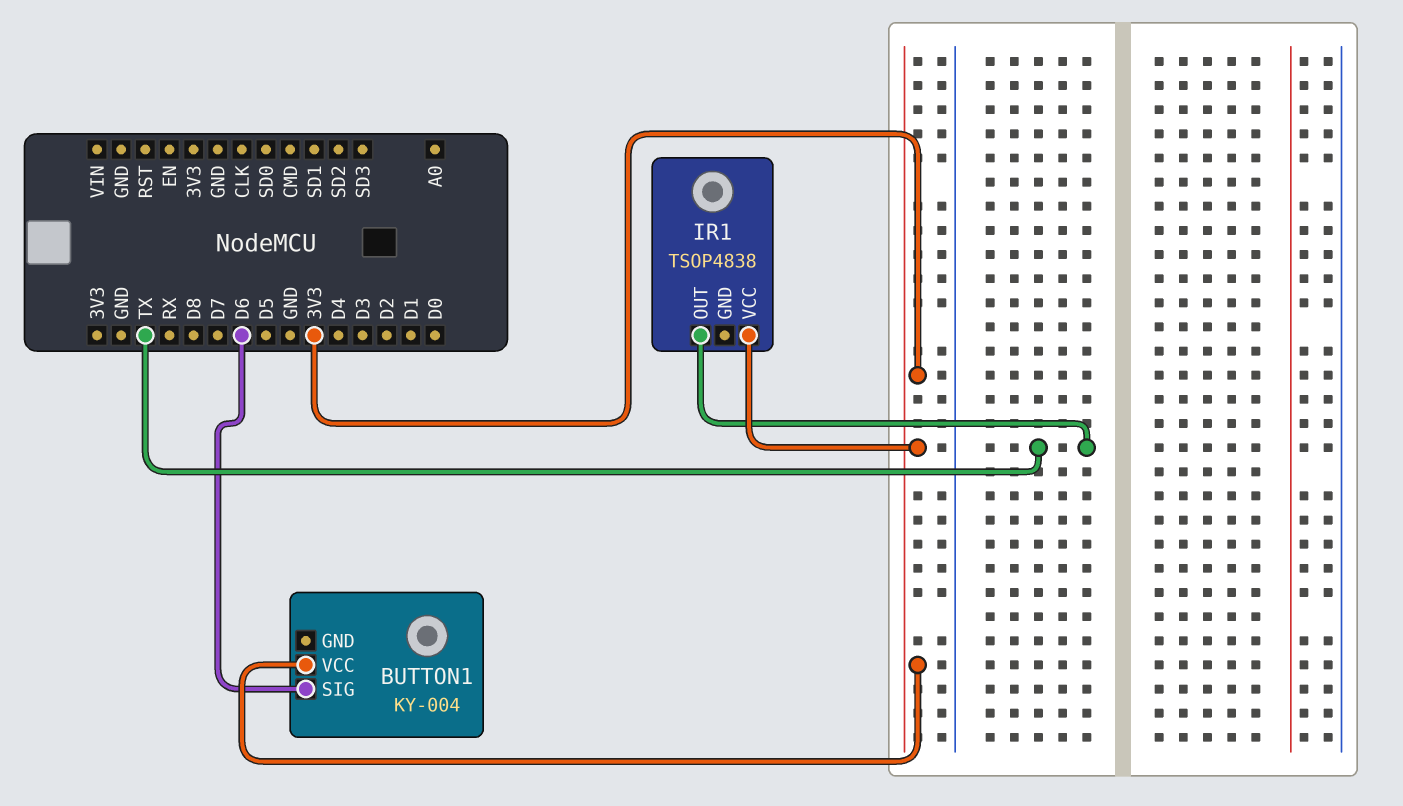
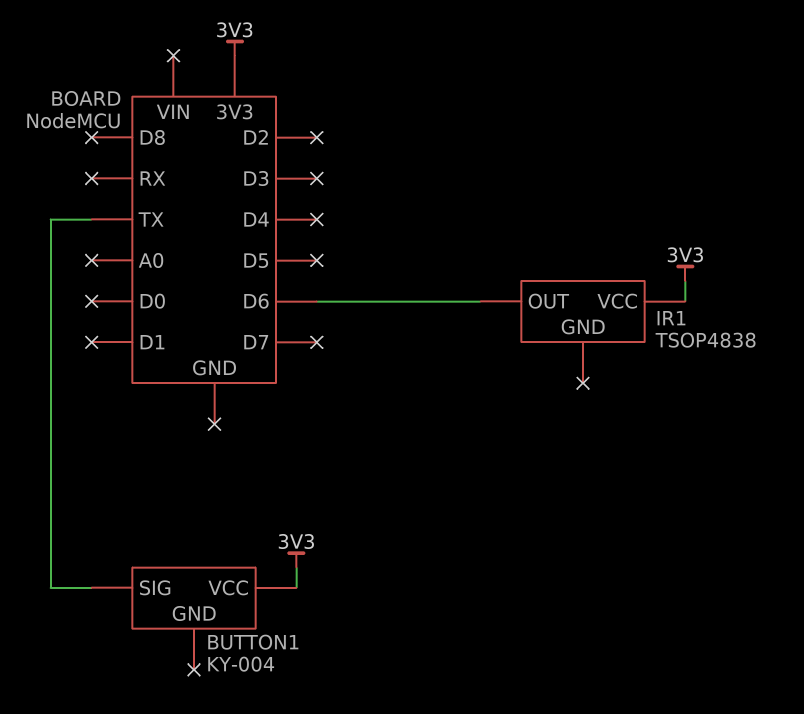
BUTTON1 pin SIG: D6 -> TX
IR1 pin OUT: TX -> D6

